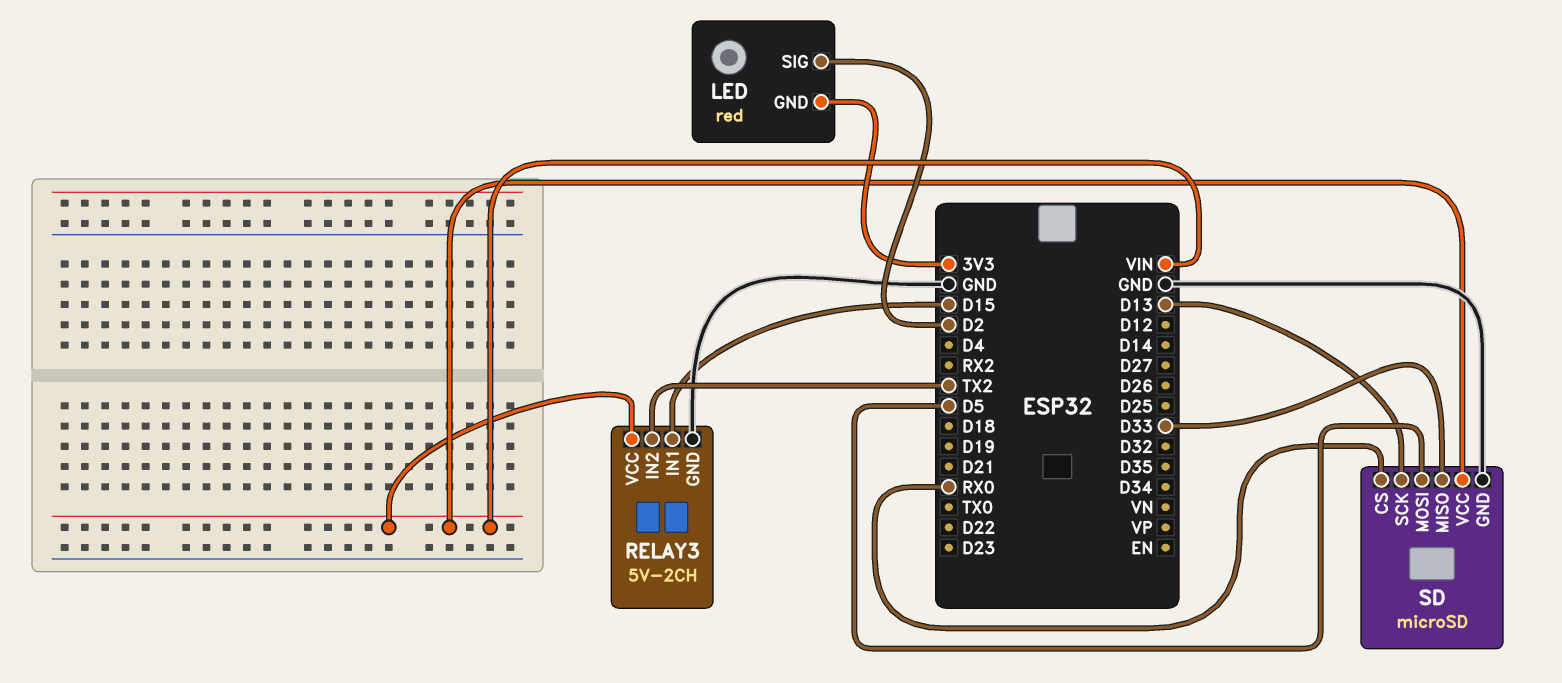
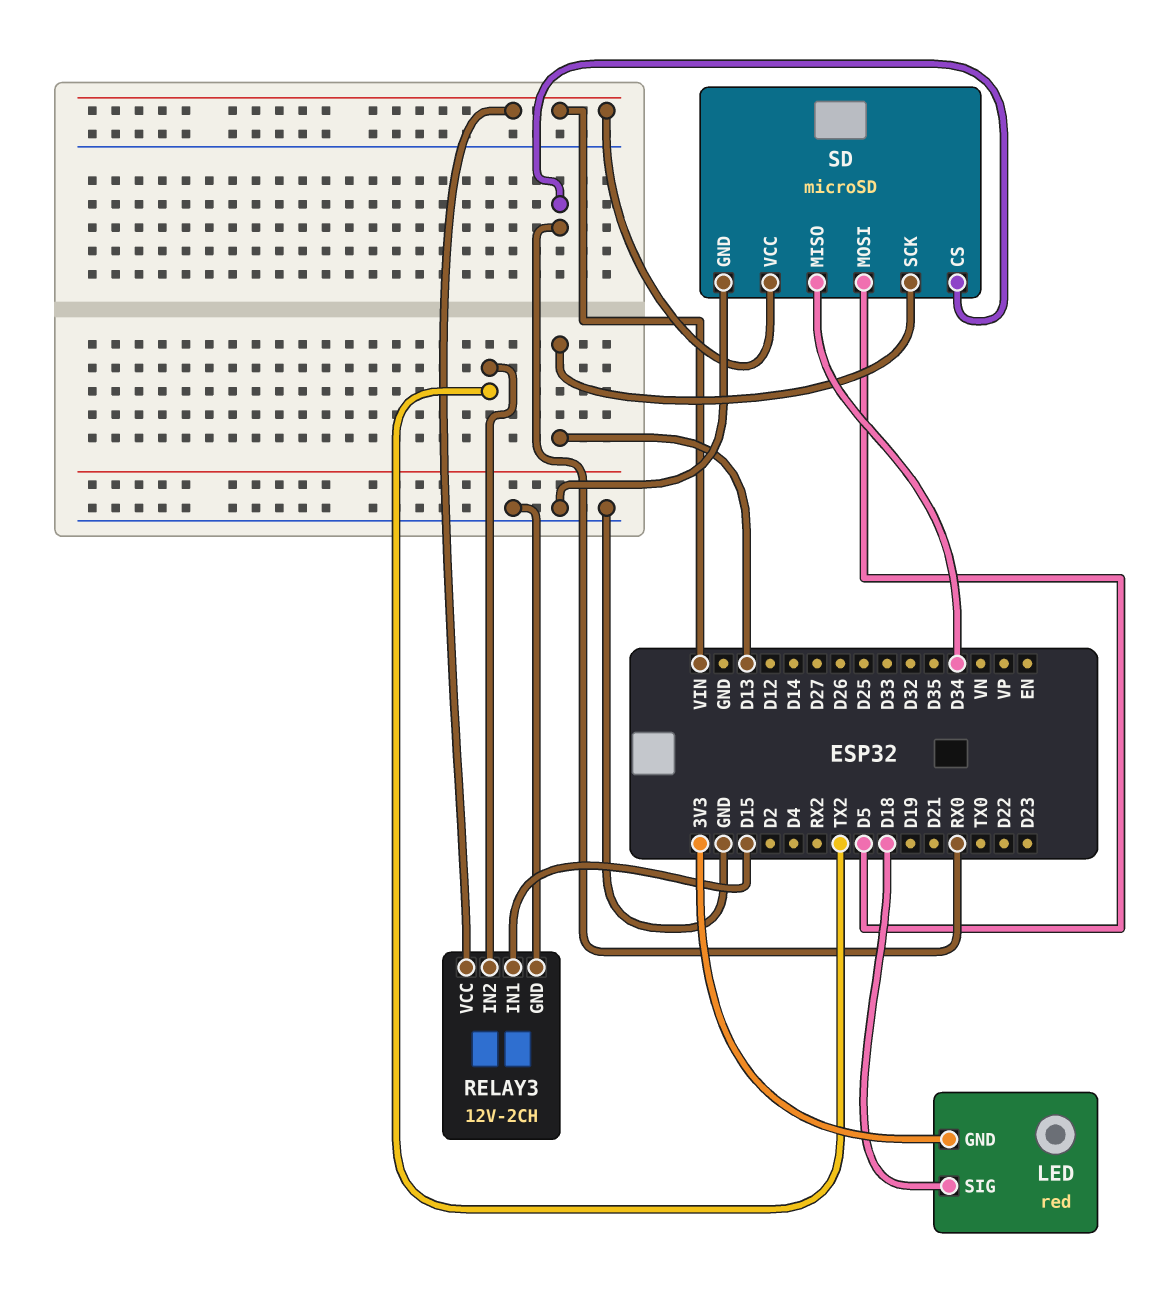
LED pin SIG: D2 -> D18
RELAY3: 5V-2CH -> 12V-2CH
SD pin MISO: D33 -> D34

